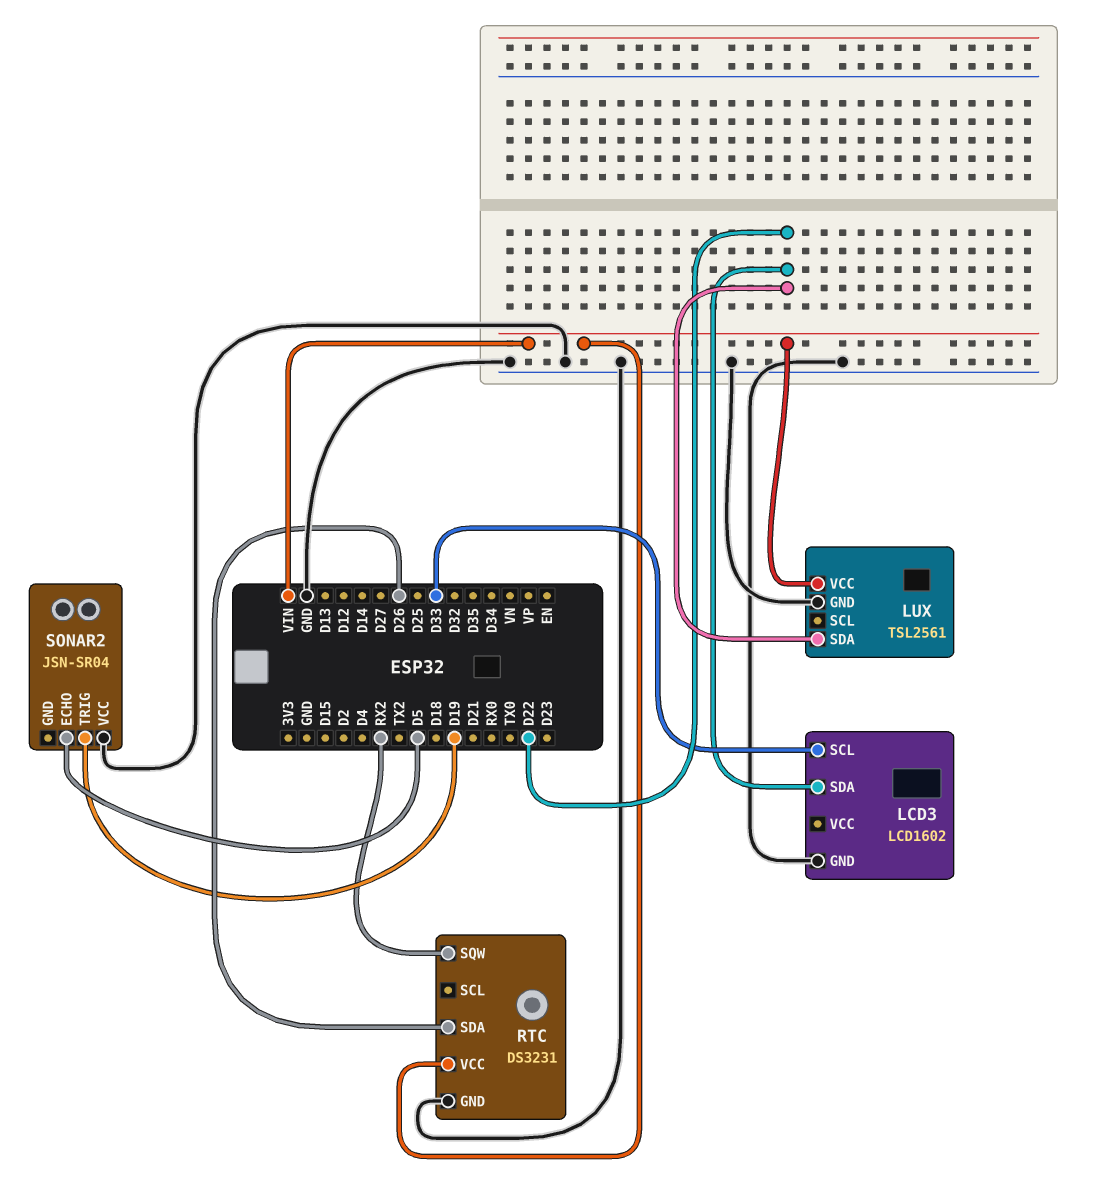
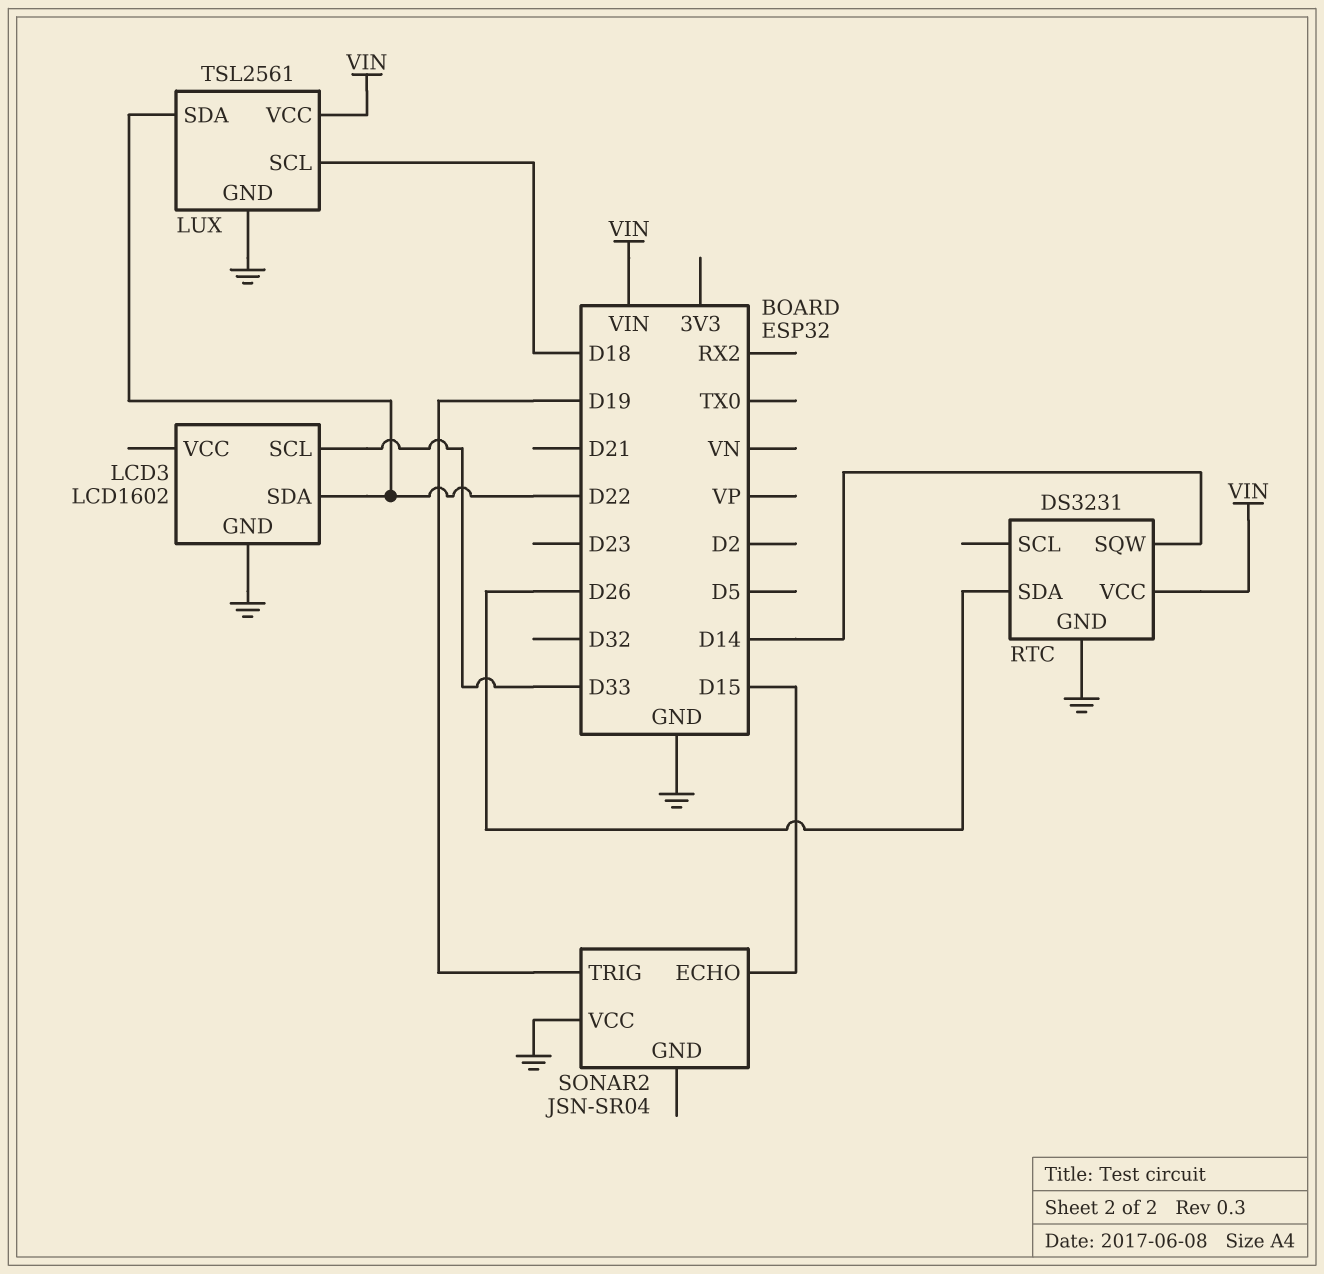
LUX pin SCL: none -> D18
RTC pin SQW: RX2 -> D14
SONAR2 pin ECHO: D5 -> D15

